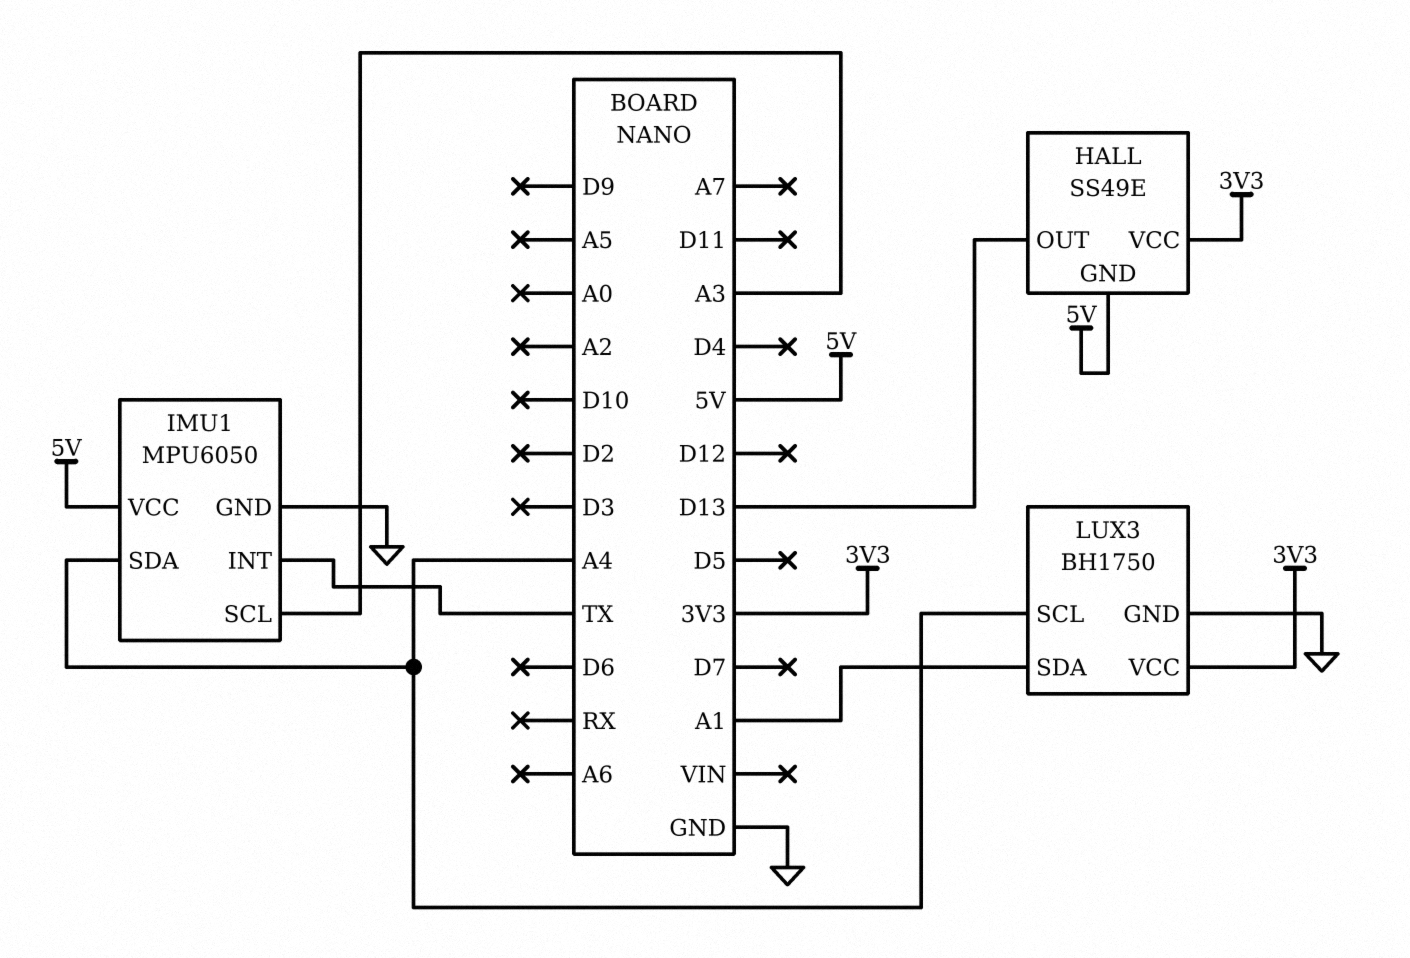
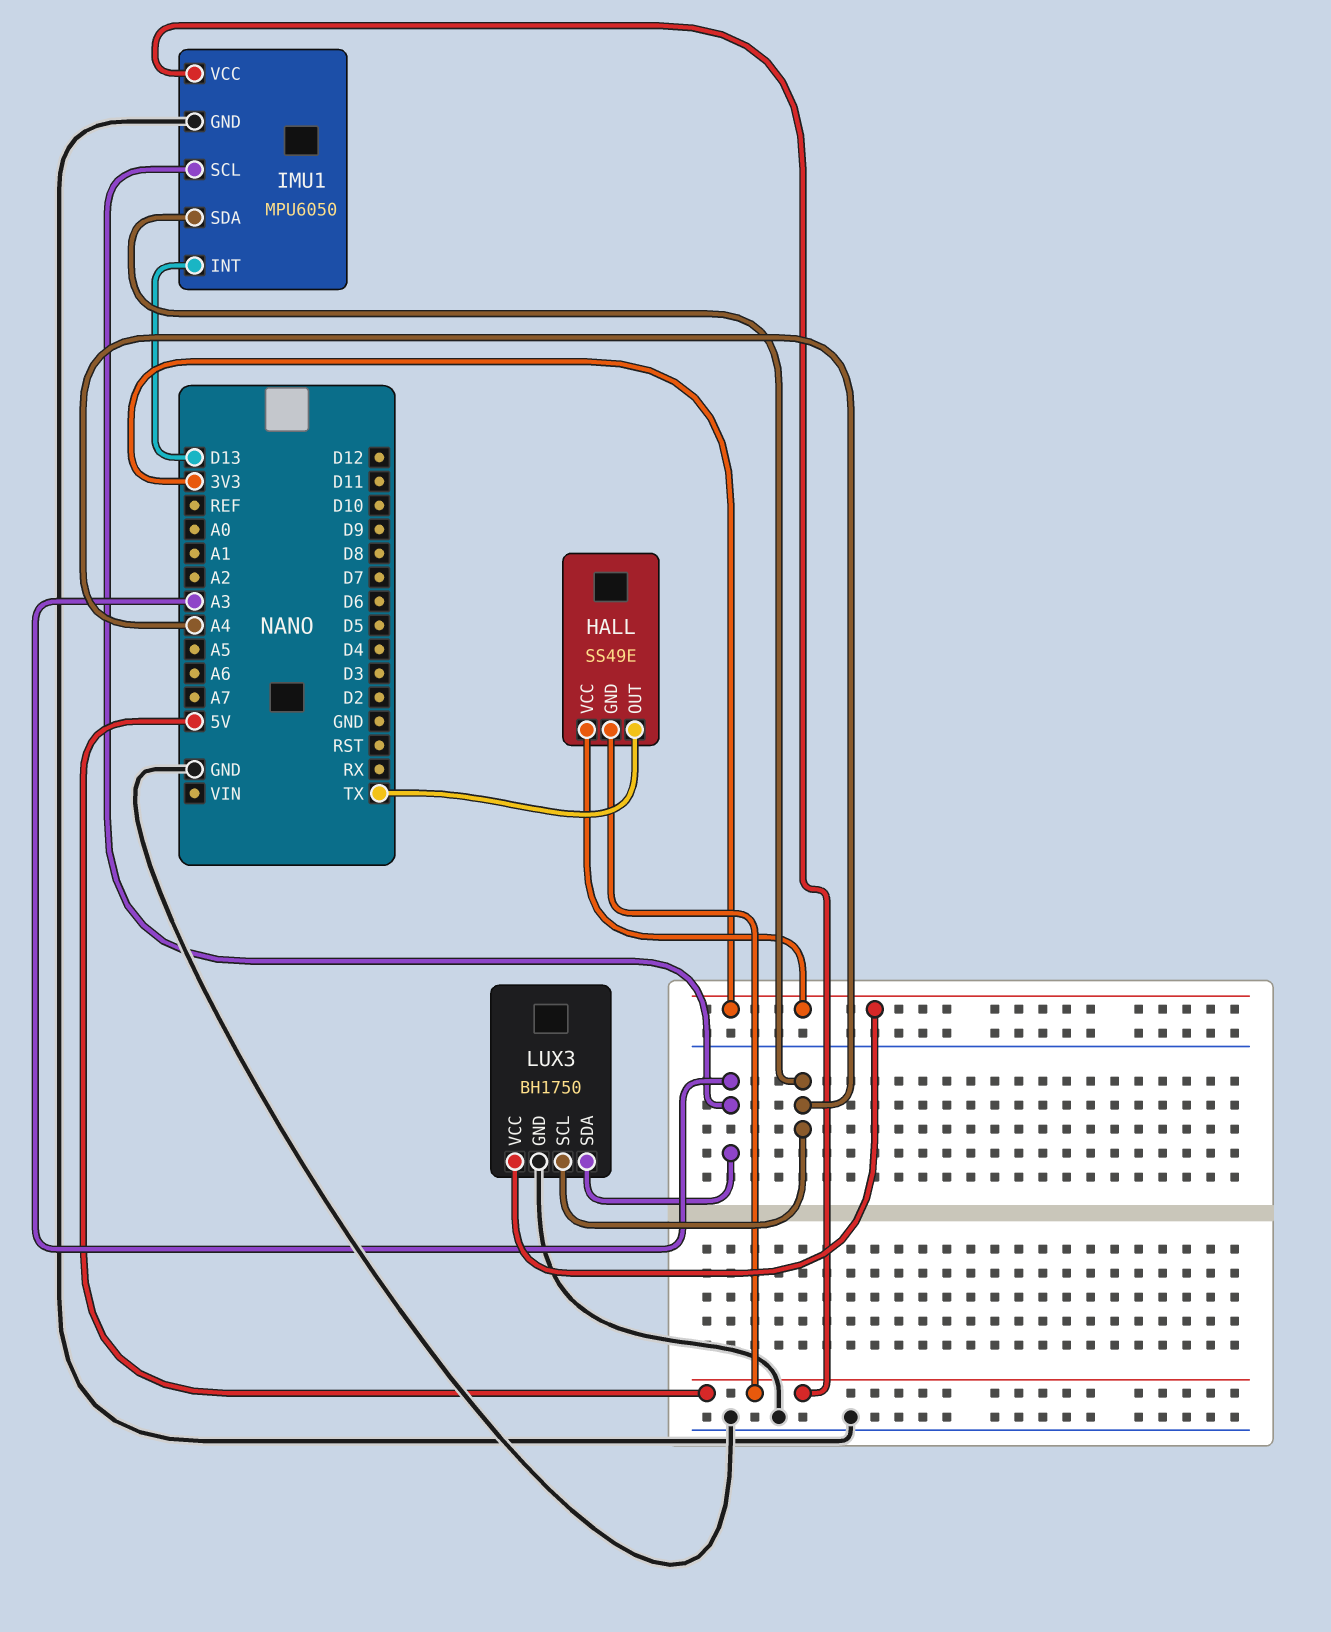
HALL pin OUT: D13 -> TX
IMU1 pin INT: TX -> D13
LUX3 pin SDA: A1 -> A3

